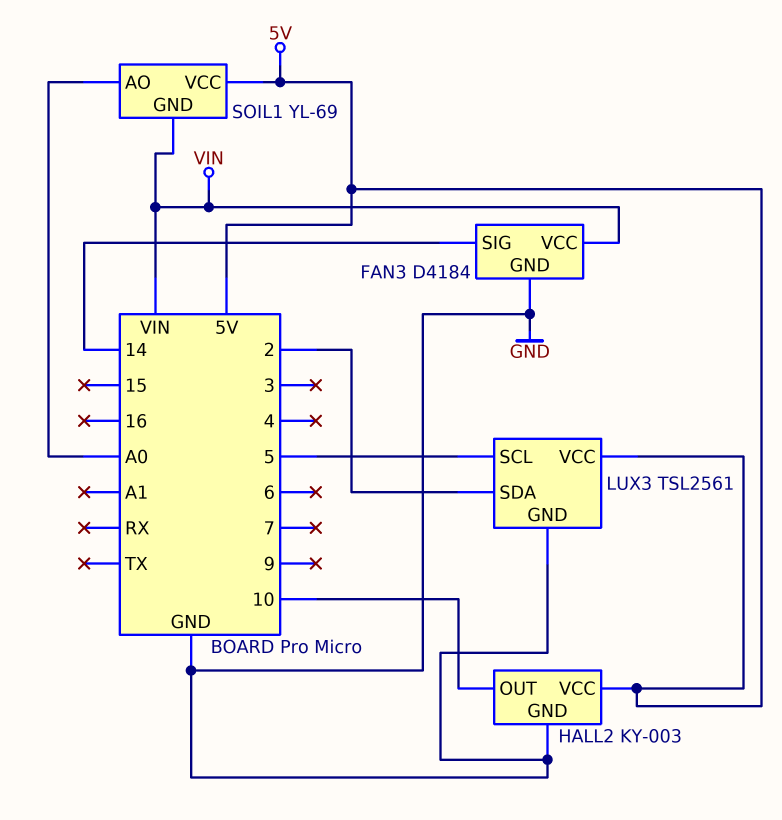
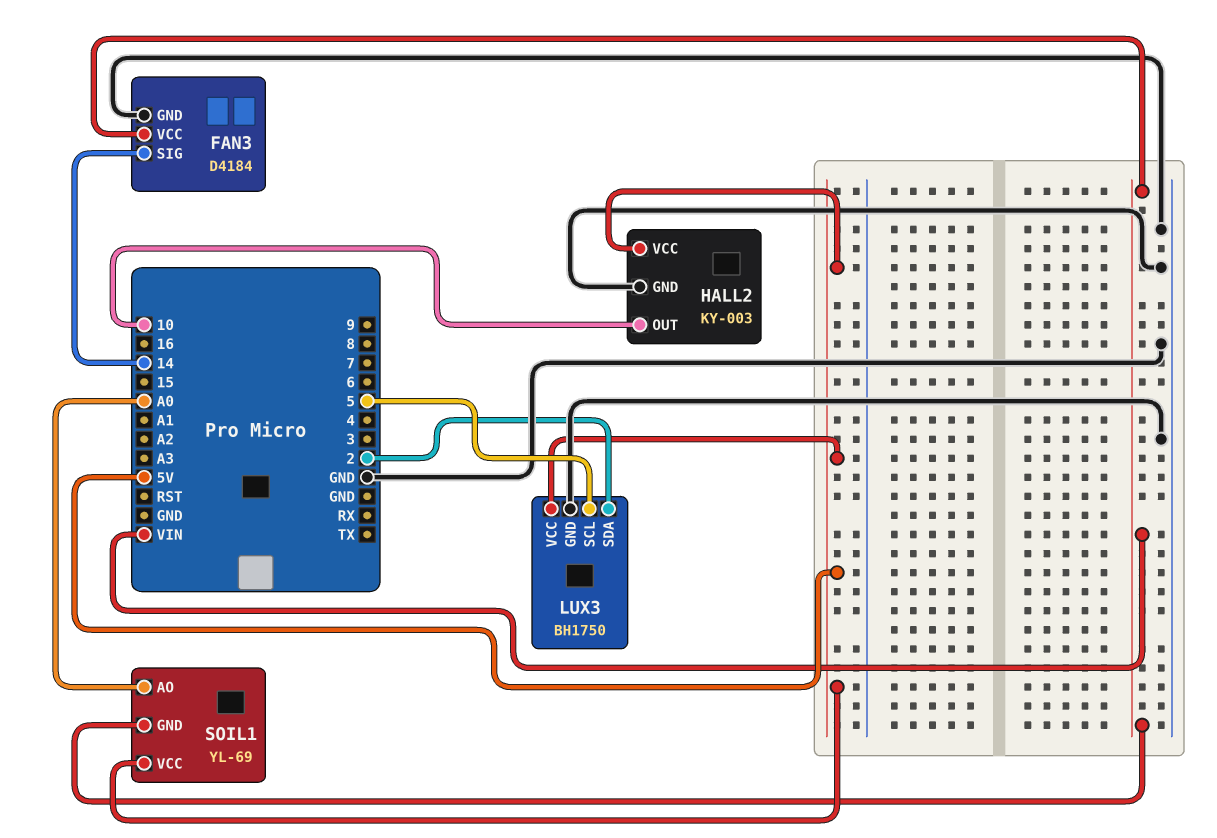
LUX3: TSL2561 -> BH1750

